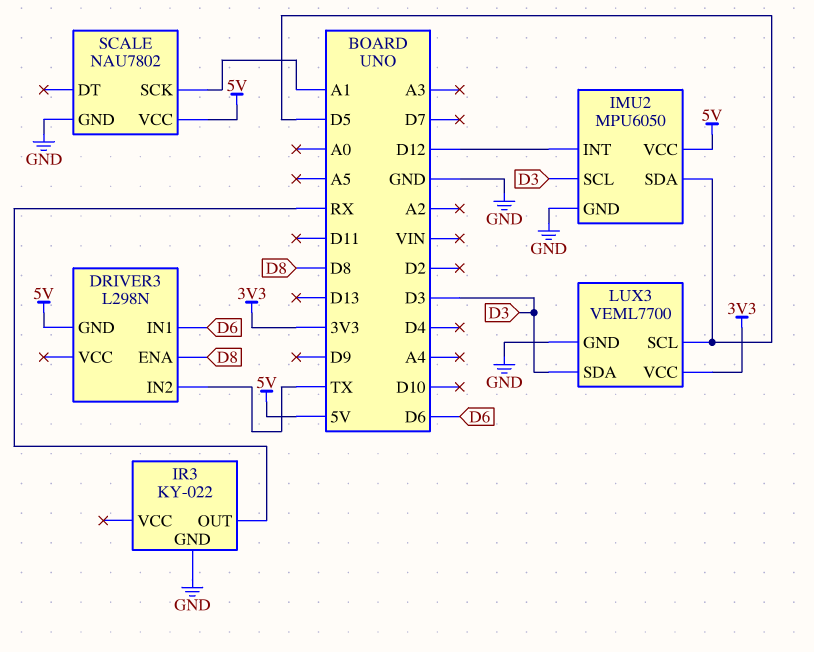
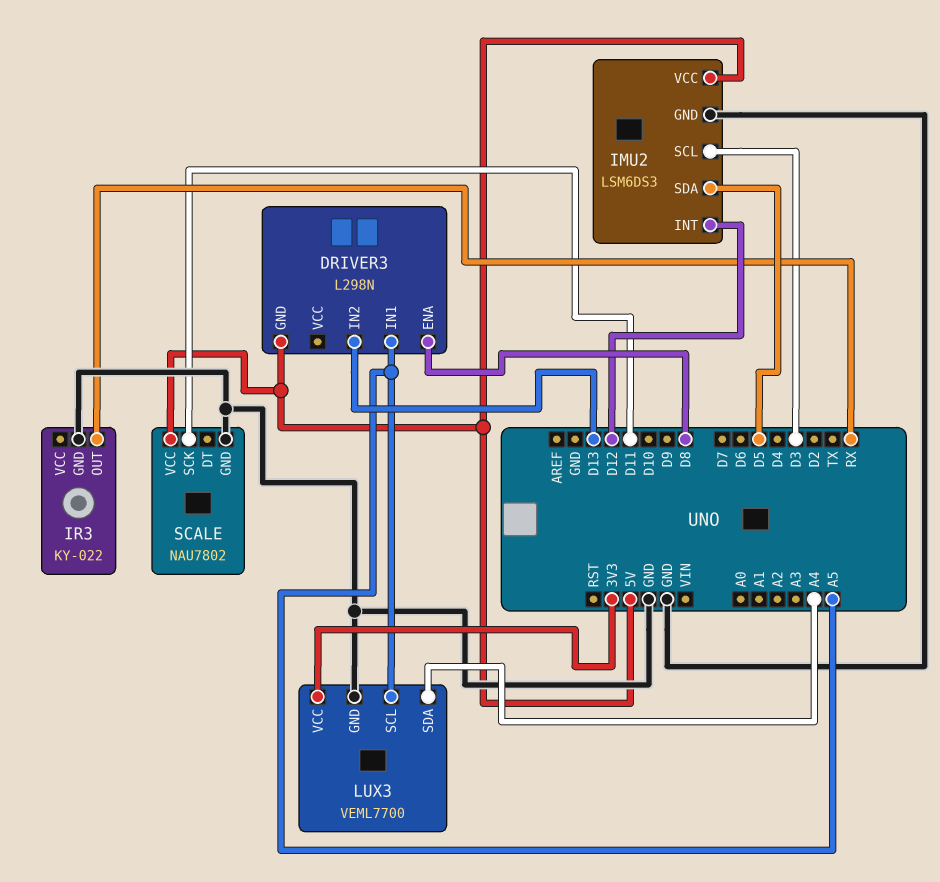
DRIVER3 pin IN1: D6 -> A5
DRIVER3 pin IN2: TX -> D13
IMU2: MPU6050 -> LSM6DS3
LUX3 pin SCL: D5 -> A5
LUX3 pin SDA: D3 -> A4
SCALE pin SCK: A1 -> D11

